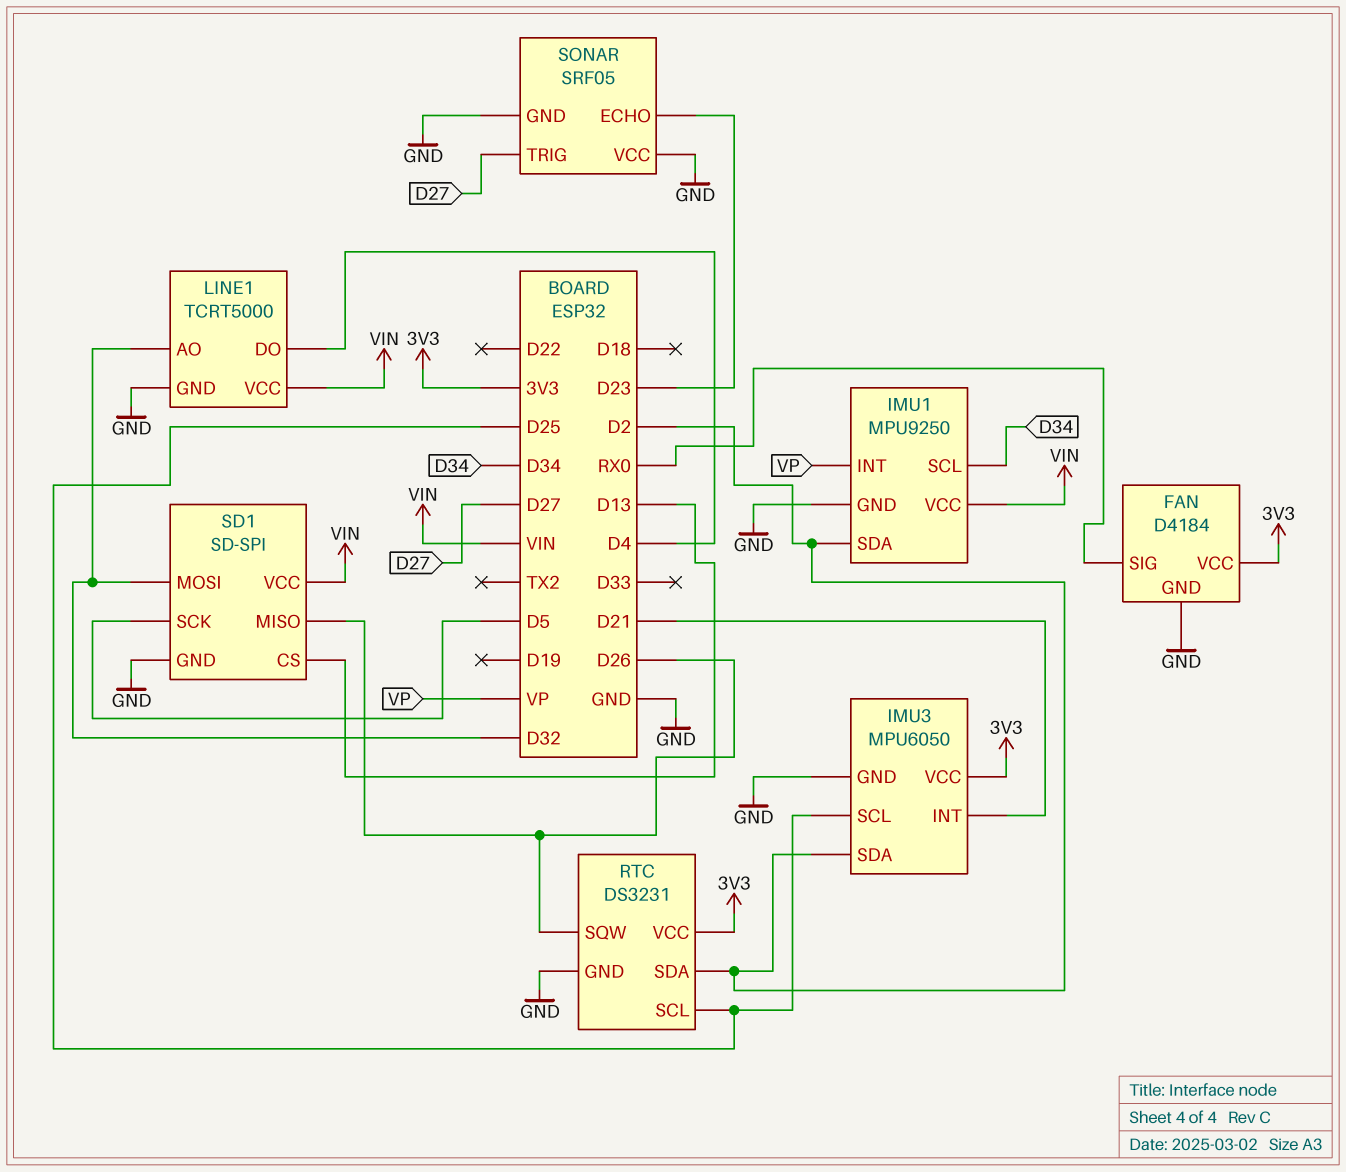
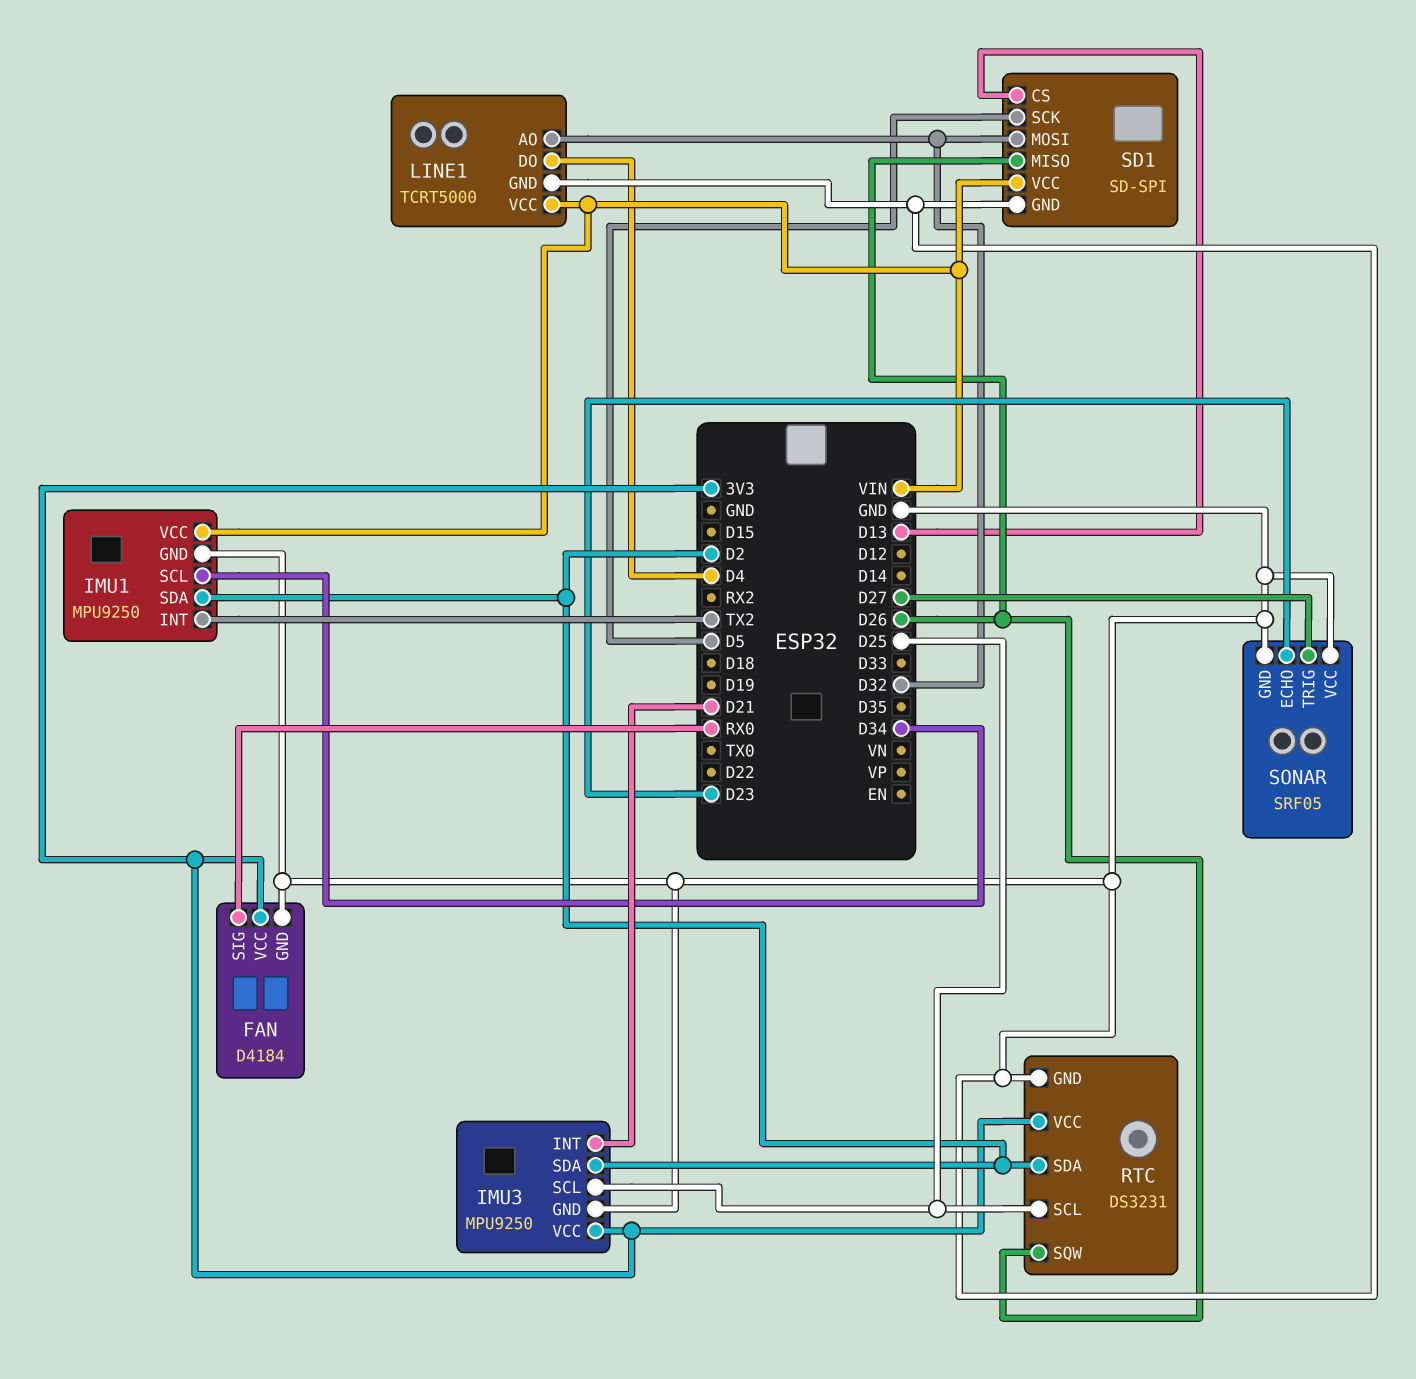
IMU1 pin INT: VP -> TX2
IMU3: MPU6050 -> MPU9250

